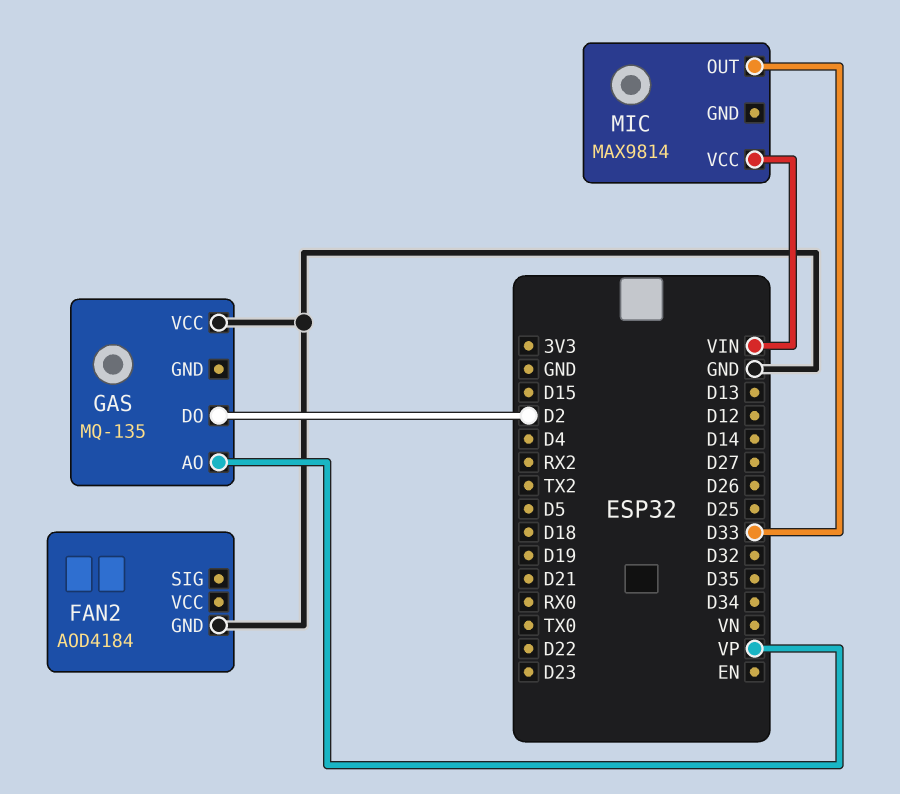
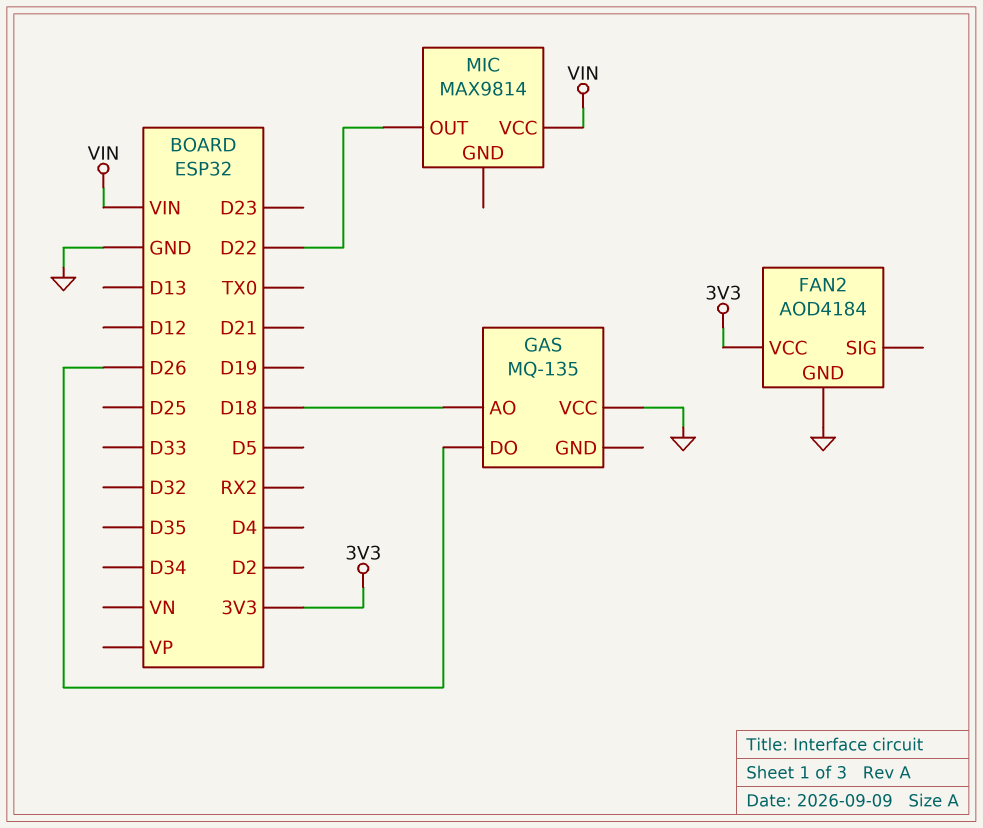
FAN2 pin VCC: none -> 3V3
GAS pin AO: VP -> D18
GAS pin DO: D2 -> D26
MIC pin OUT: D33 -> D22

